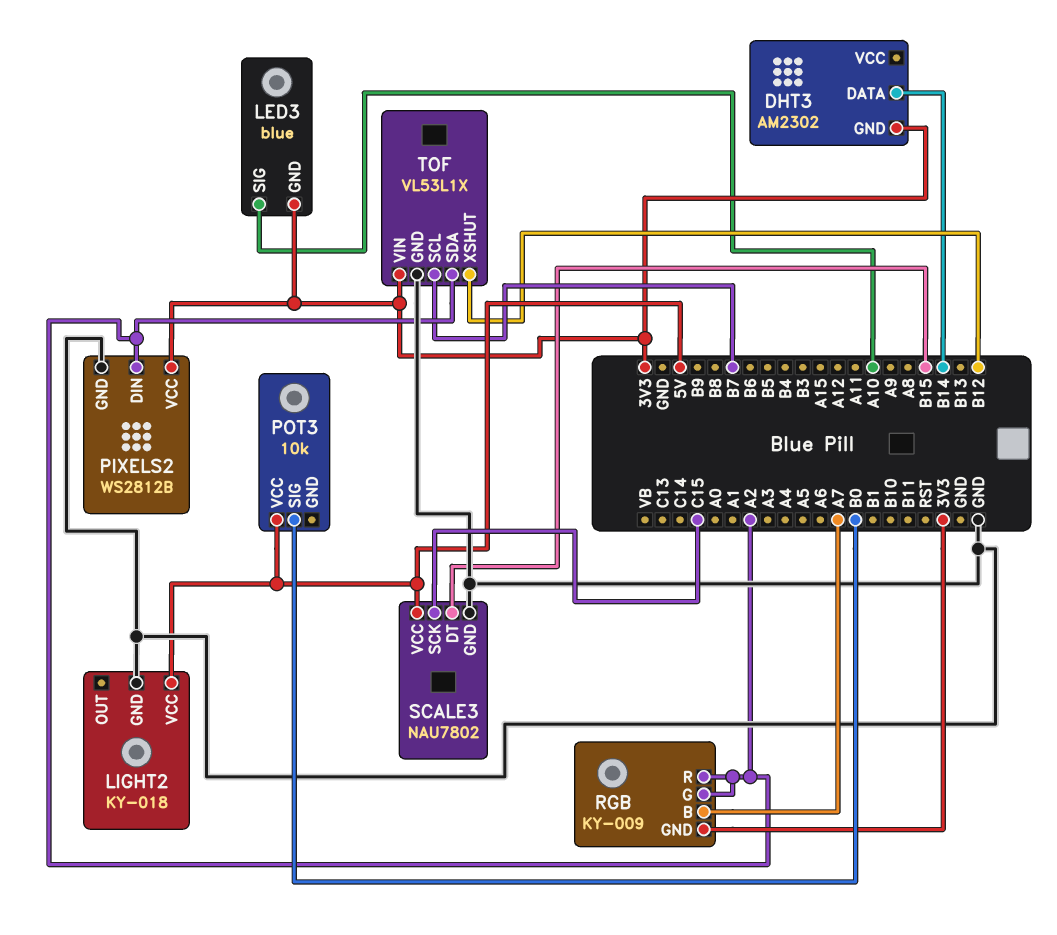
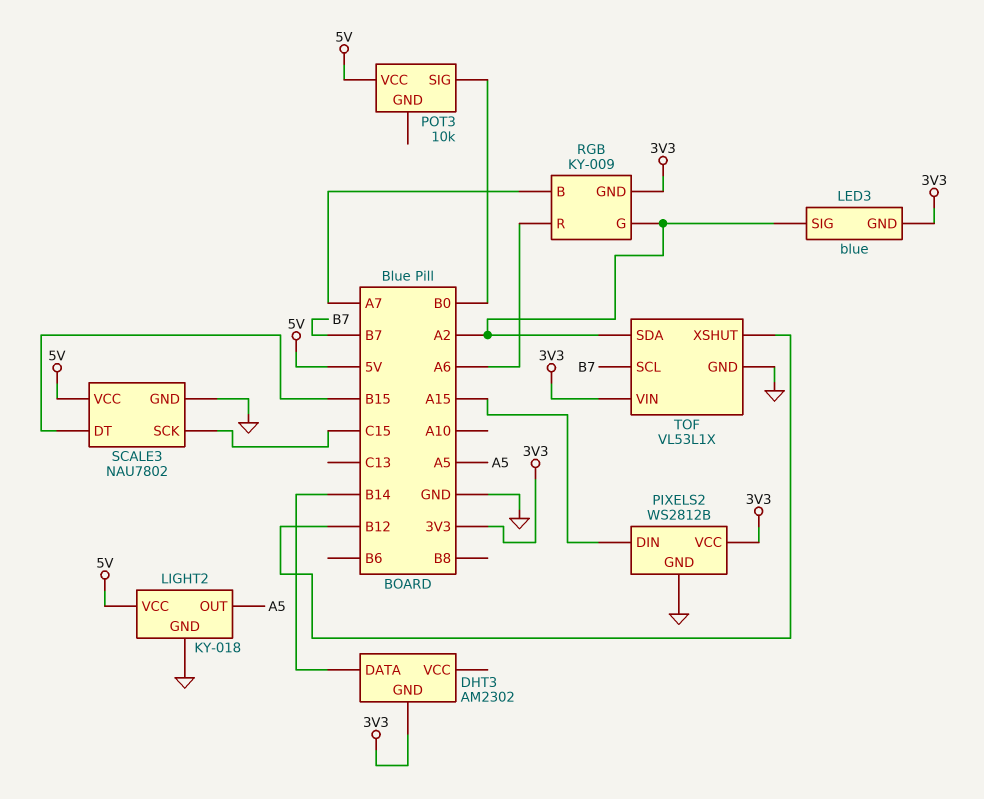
LED3 pin SIG: A10 -> A2
LIGHT2 pin OUT: none -> A5
PIXELS2 pin DIN: A2 -> A15
RGB pin R: A2 -> A6

